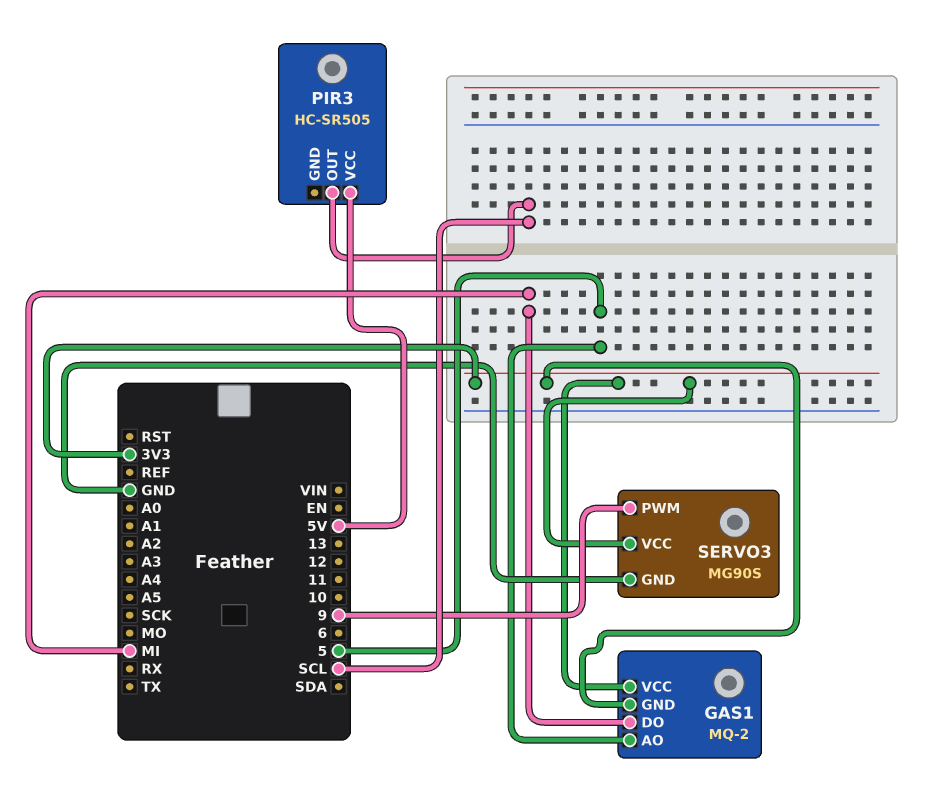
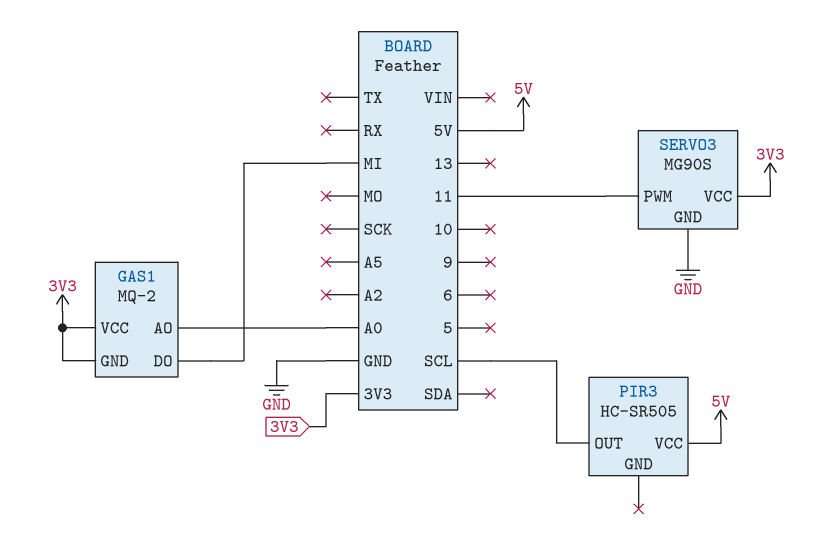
GAS1 pin AO: 5 -> A0
SERVO3 pin PWM: 9 -> 11

